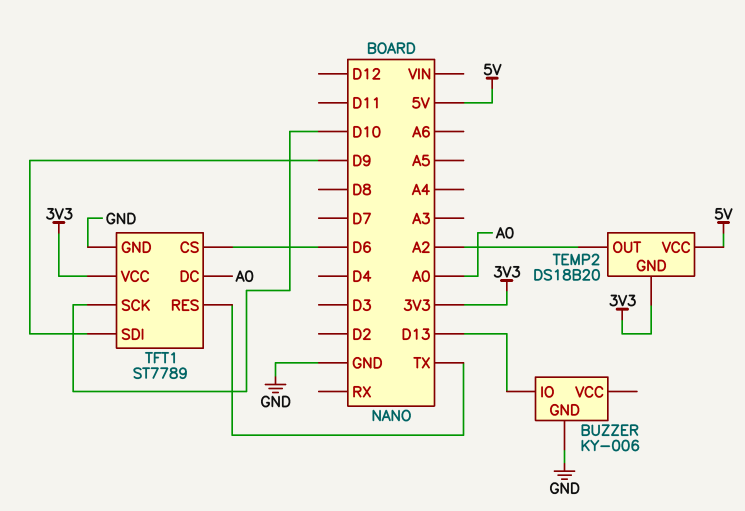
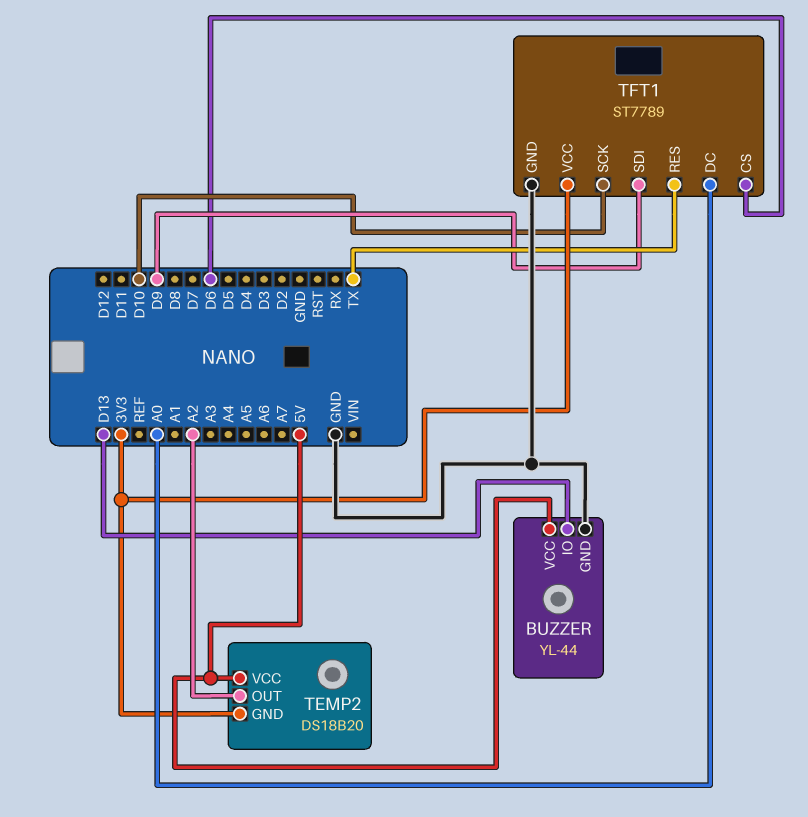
BUZZER: KY-006 -> YL-44
BUZZER pin VCC: none -> 5V

